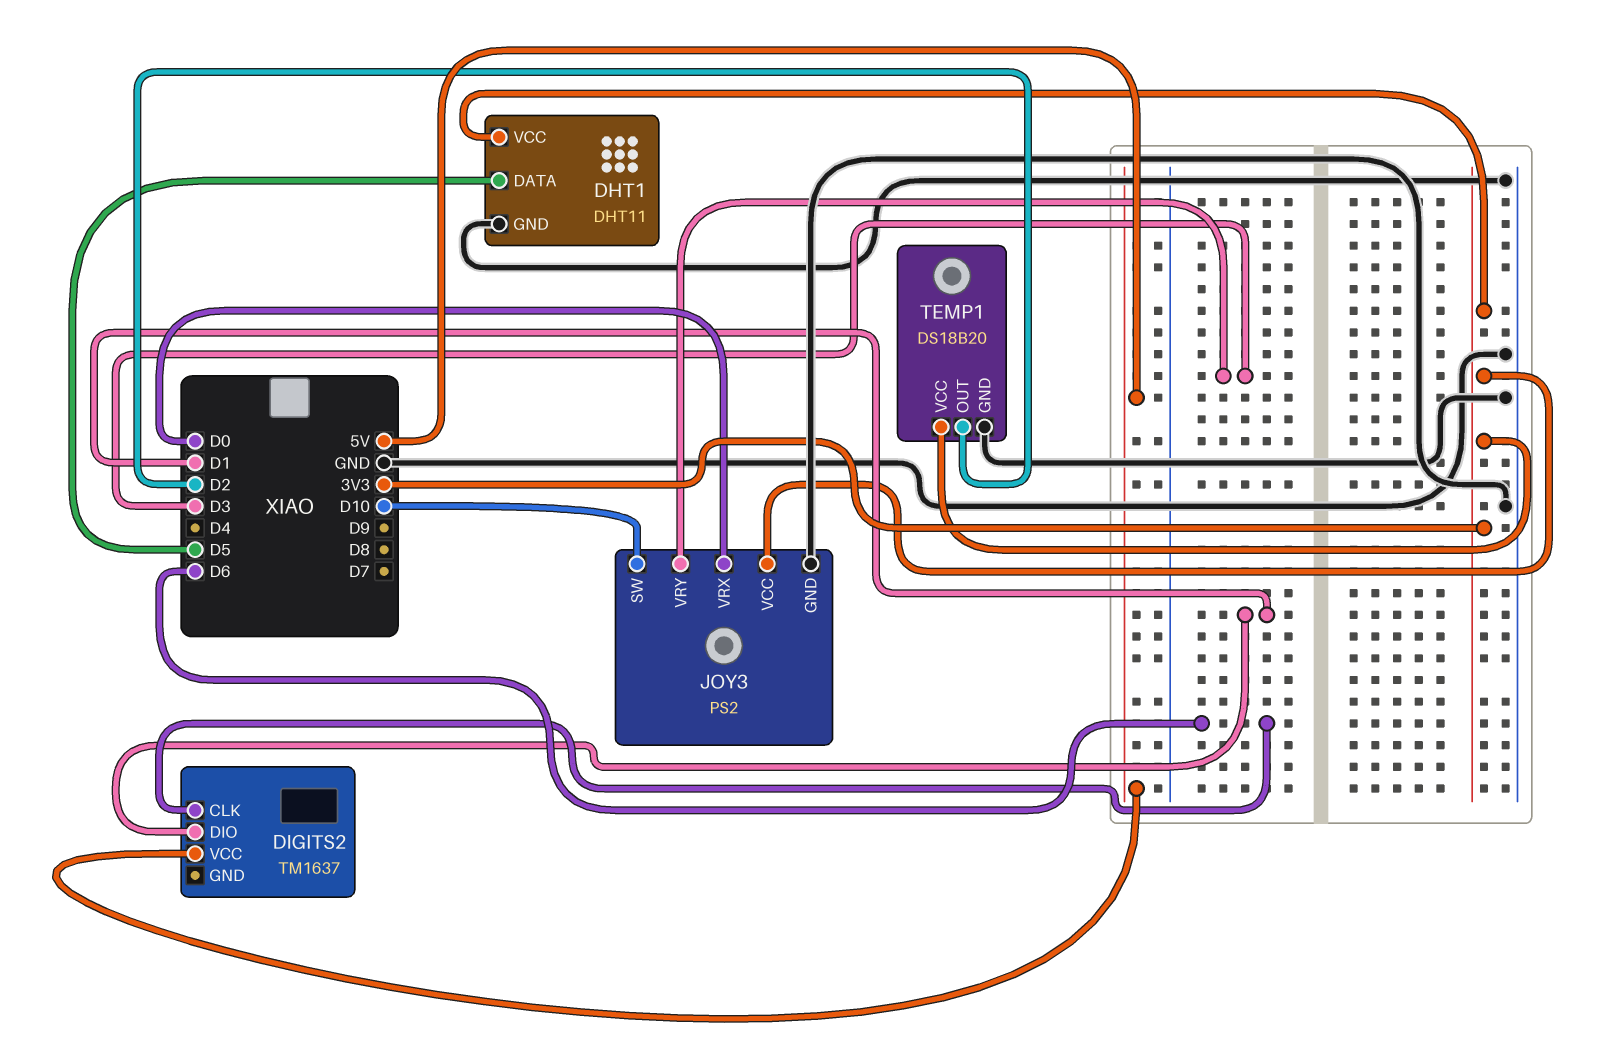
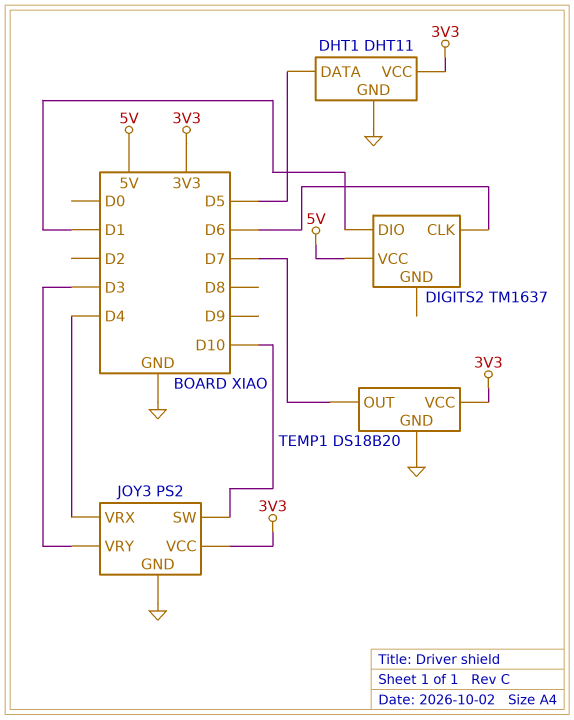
JOY3 pin VRX: D0 -> D4
TEMP1 pin OUT: D2 -> D7

